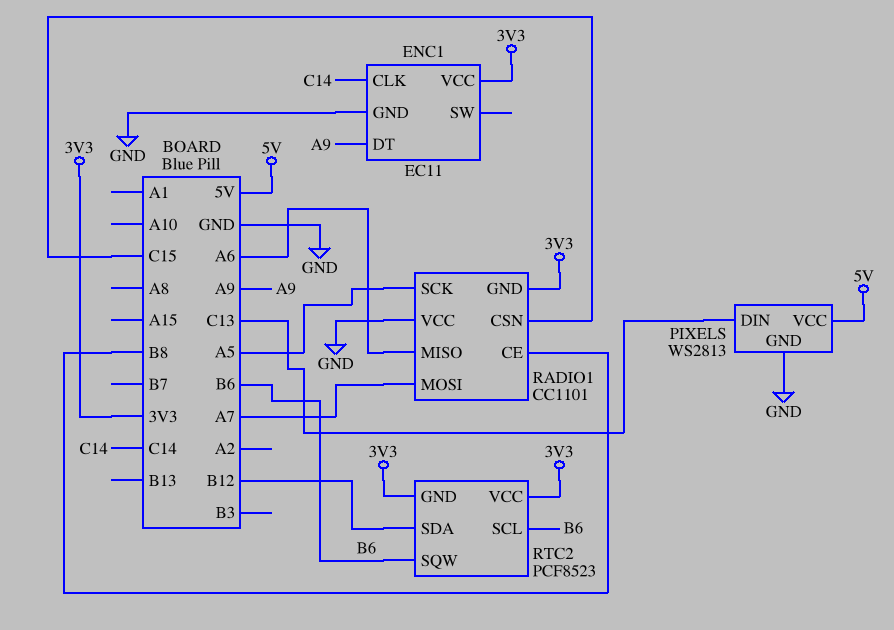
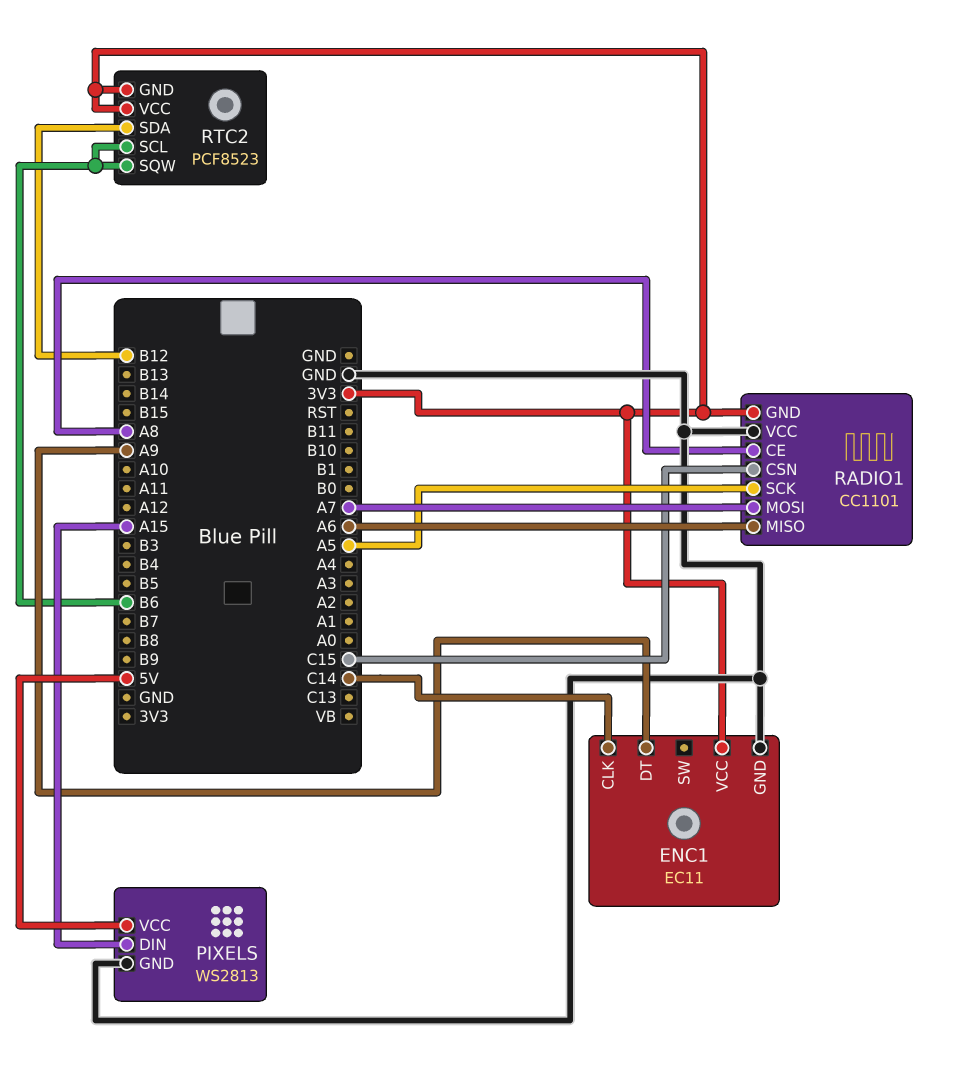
PIXELS pin DIN: C13 -> A15
RADIO1 pin CE: B8 -> A8

